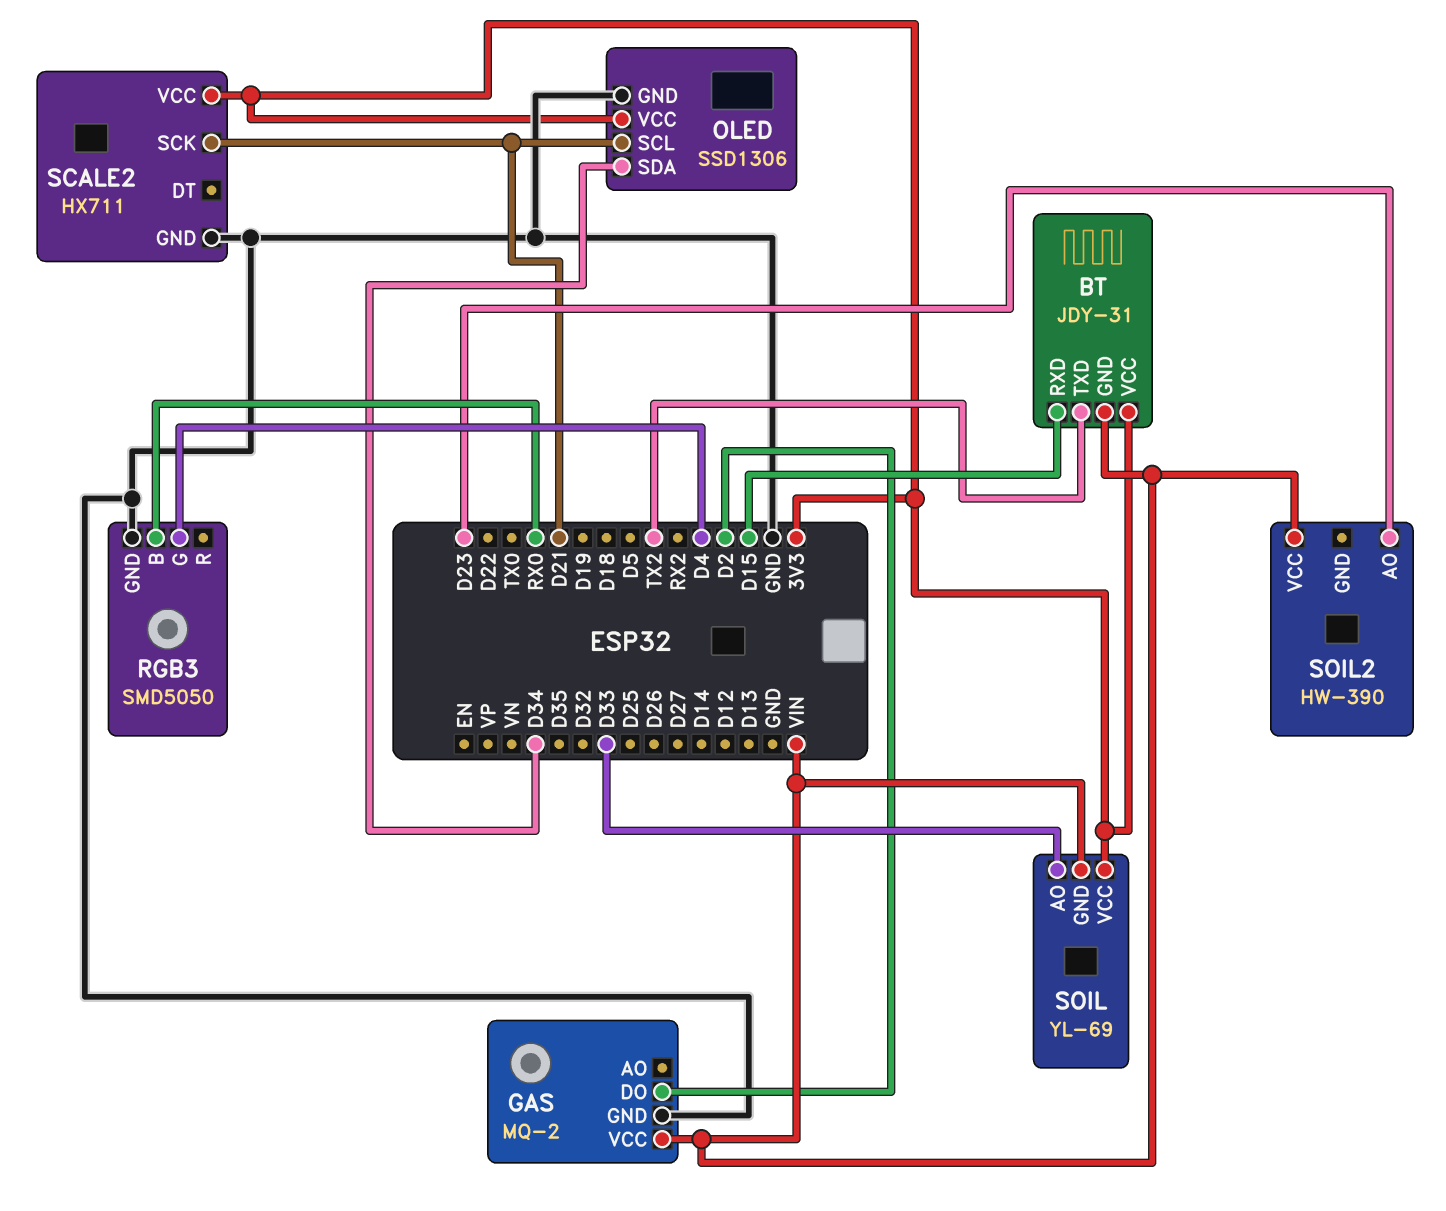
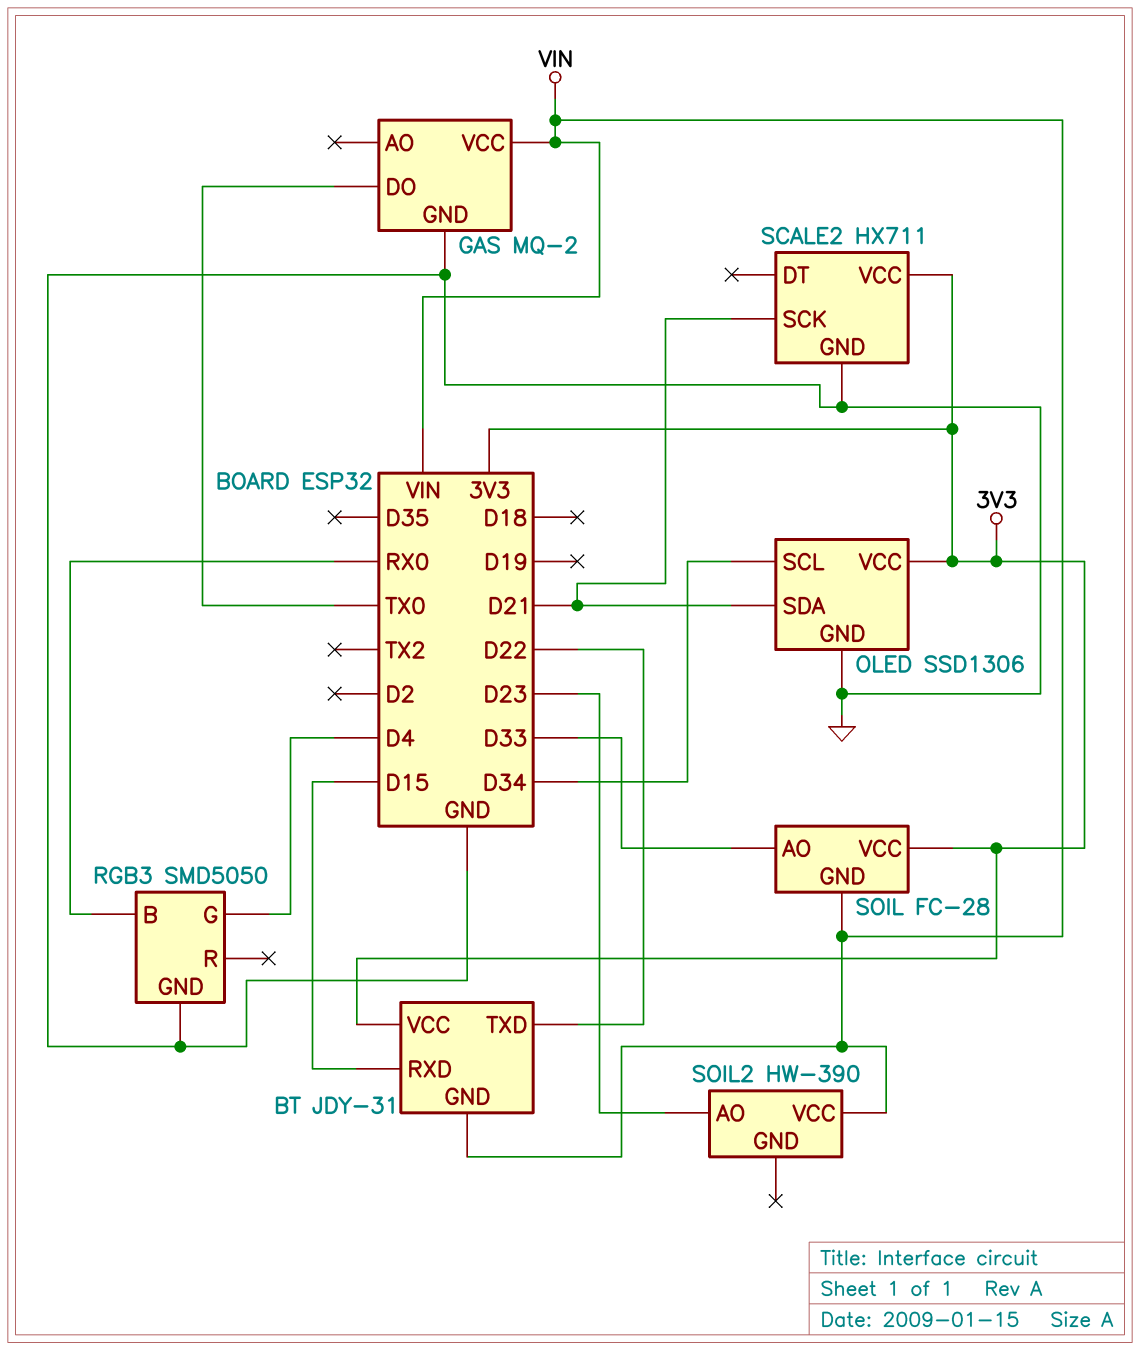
BT pin TXD: TX2 -> D22
GAS pin DO: D2 -> TX0
OLED pin SCL: D21 -> D34
OLED pin SDA: D34 -> D21
SOIL: YL-69 -> FC-28

